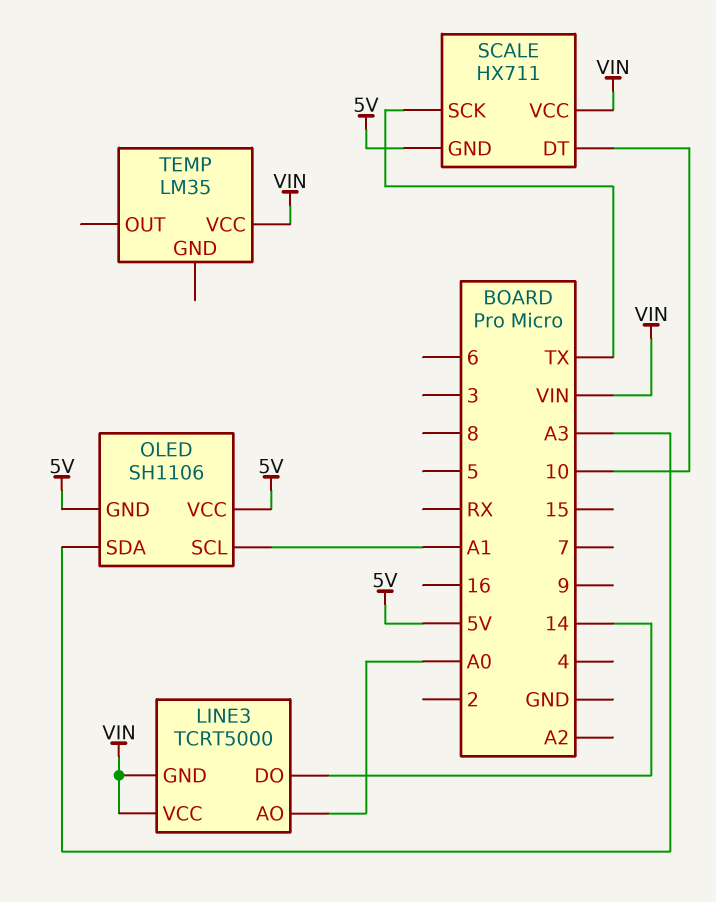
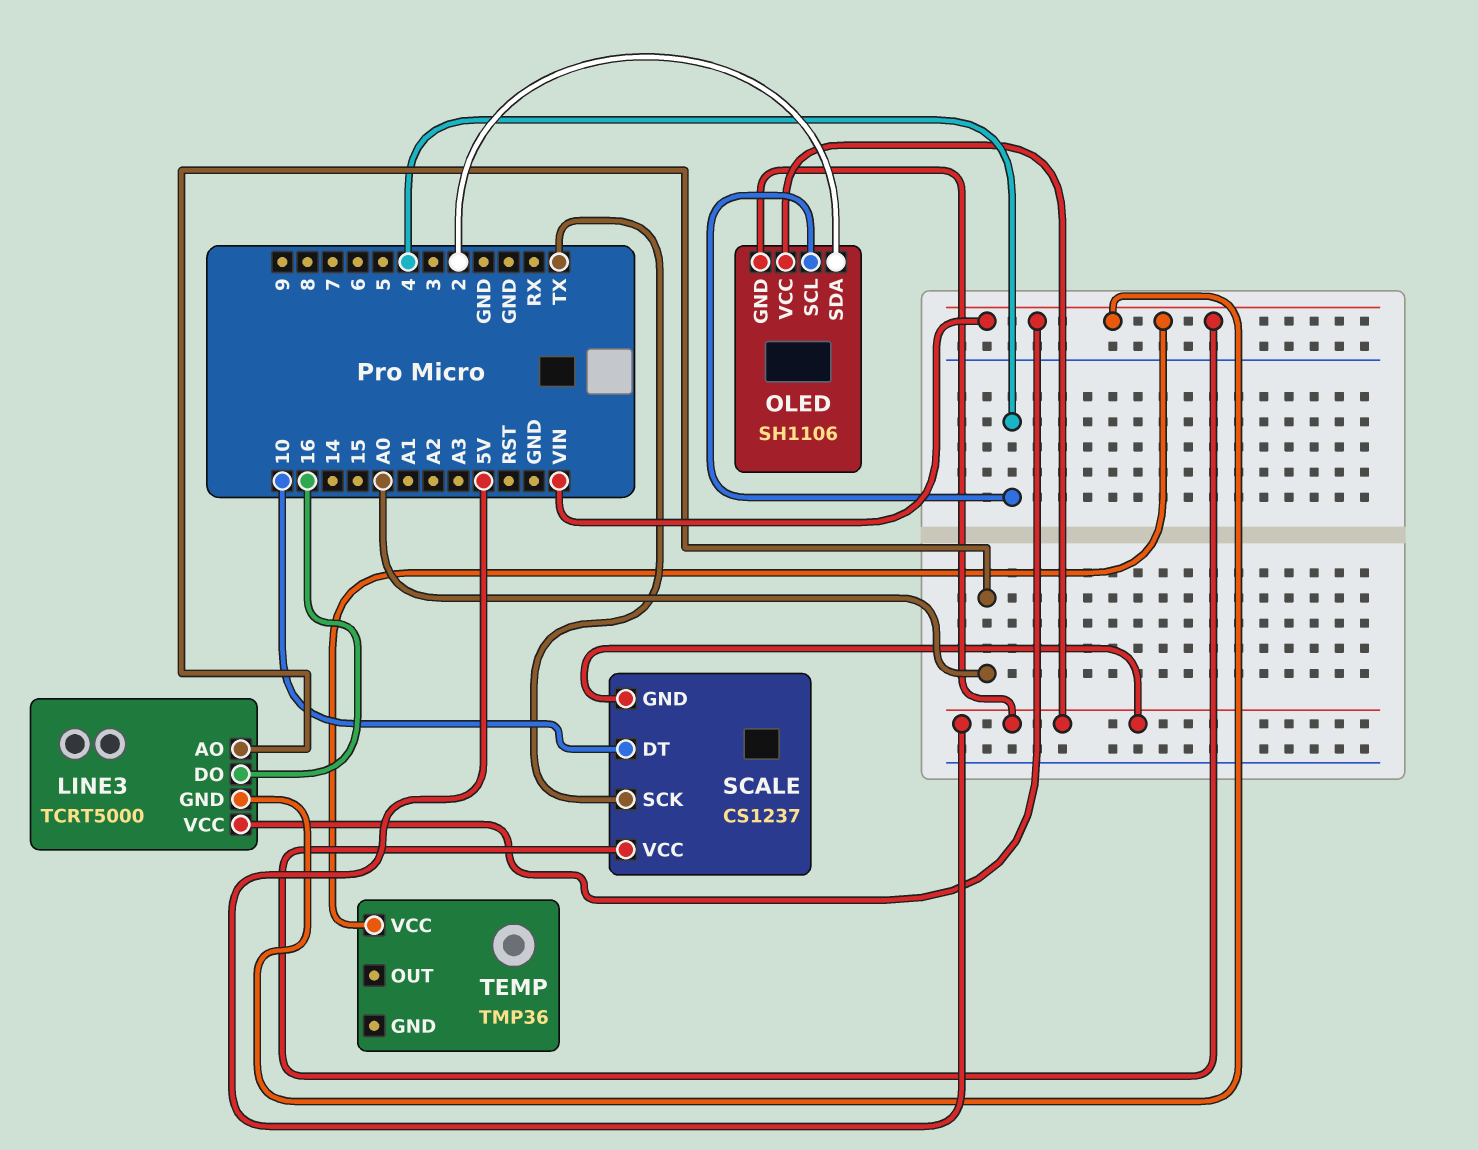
LINE3 pin DO: 14 -> 16
OLED pin SCL: A1 -> 4
OLED pin SDA: A3 -> 2
SCALE: HX711 -> CS1237
TEMP: LM35 -> TMP36

